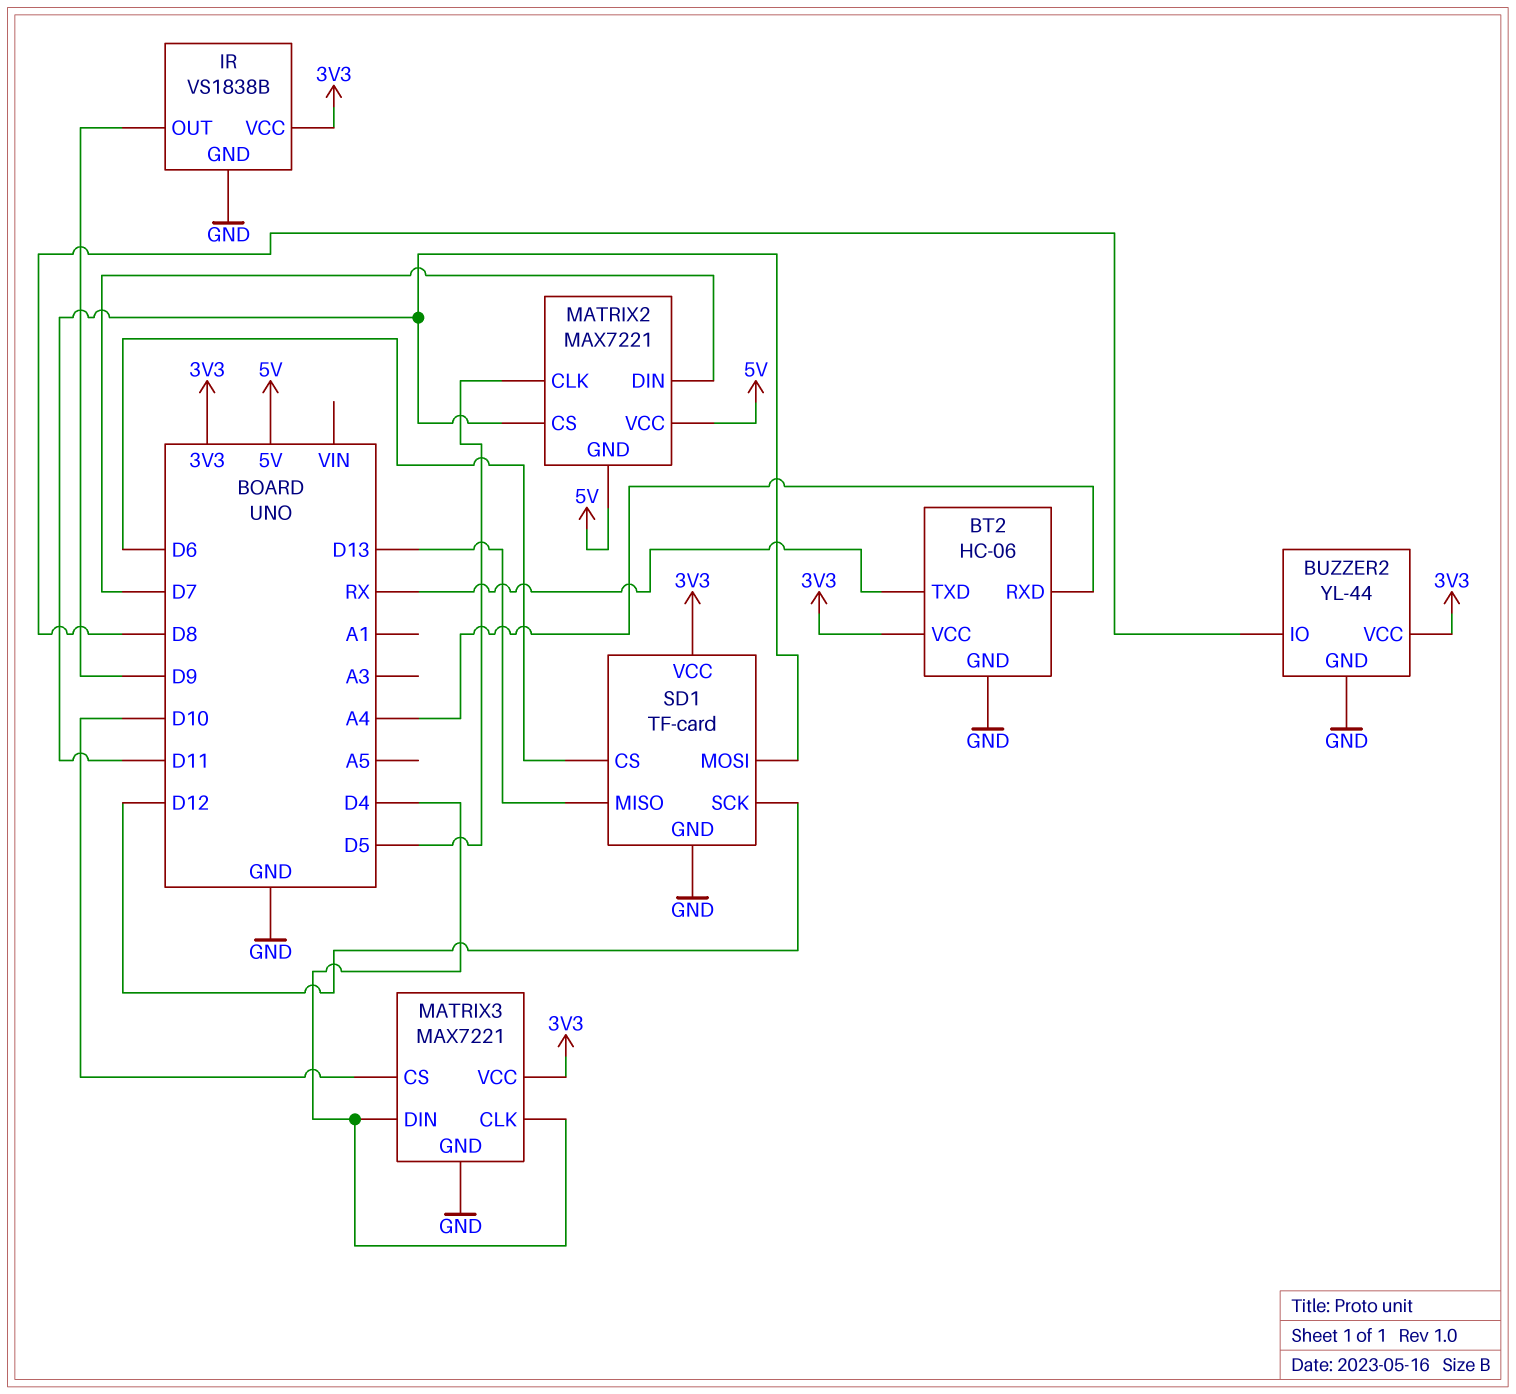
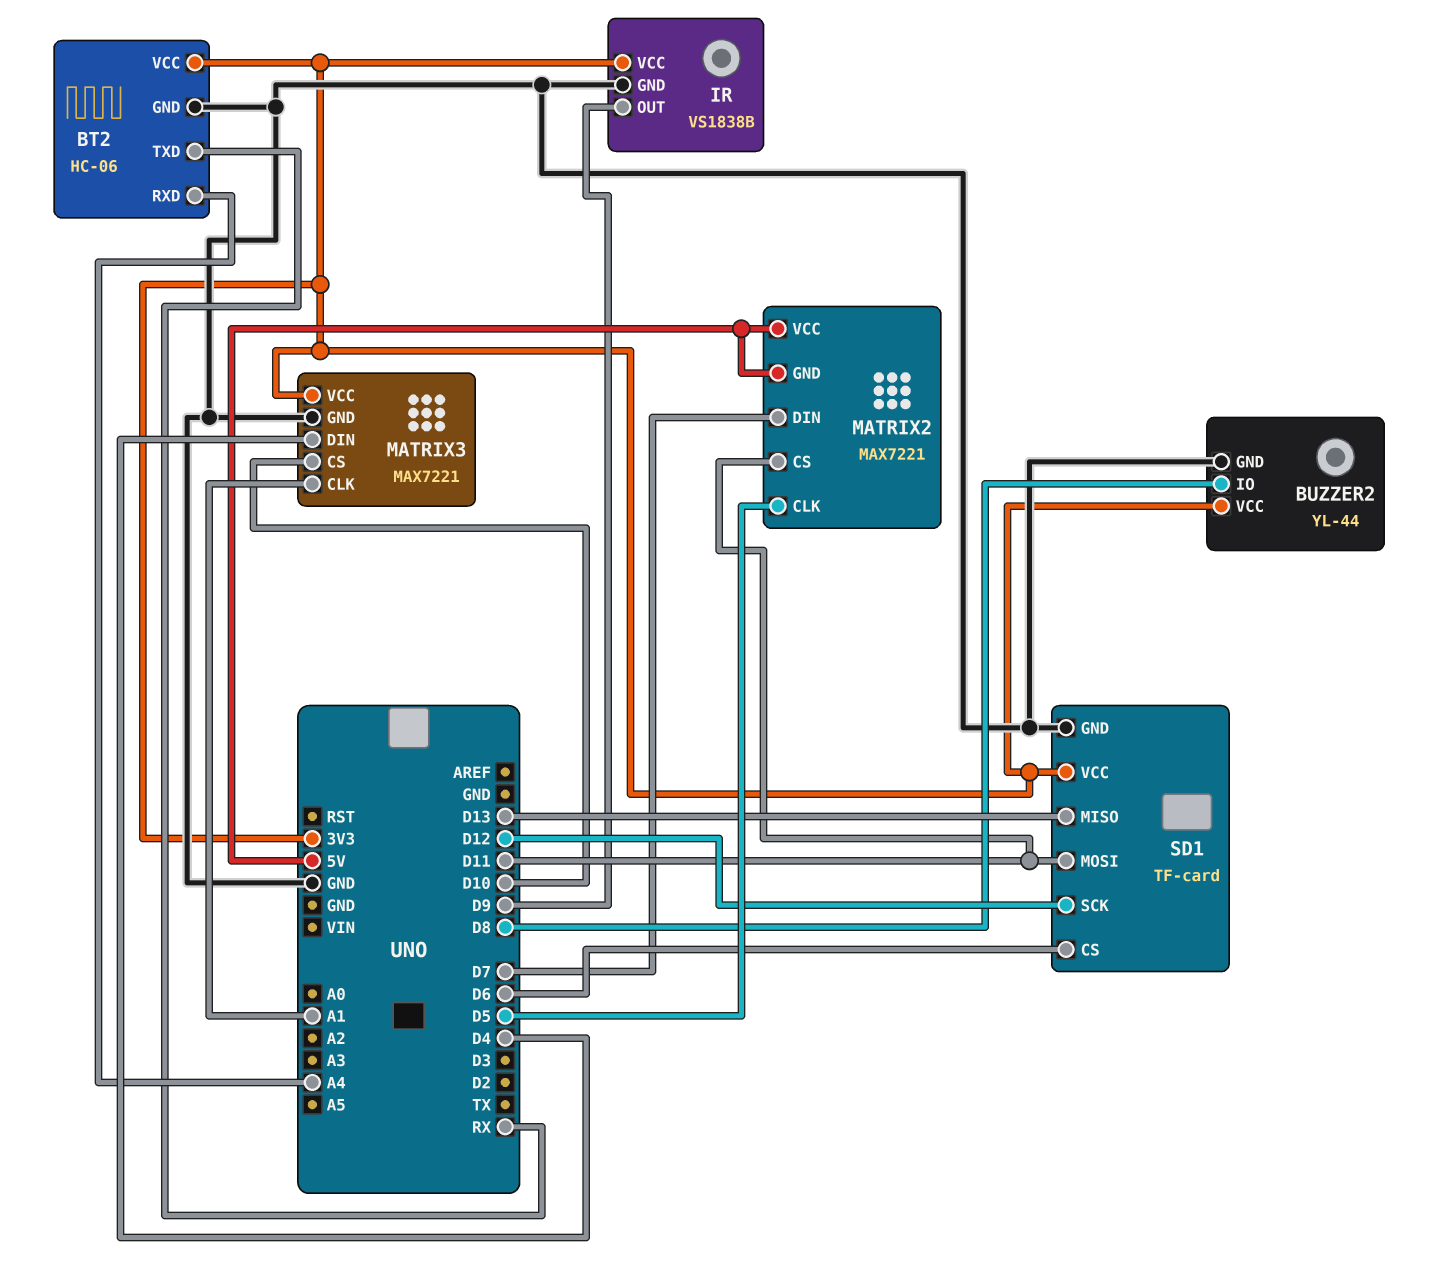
MATRIX3 pin CLK: D4 -> A1

